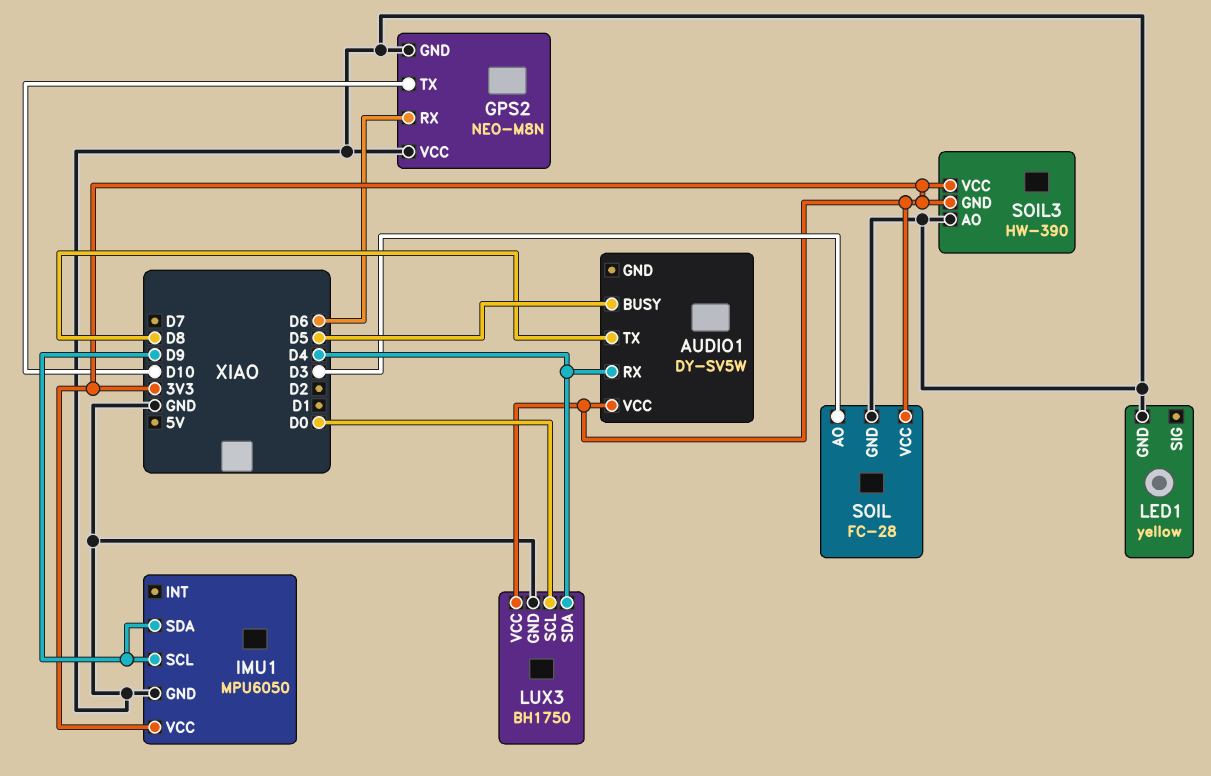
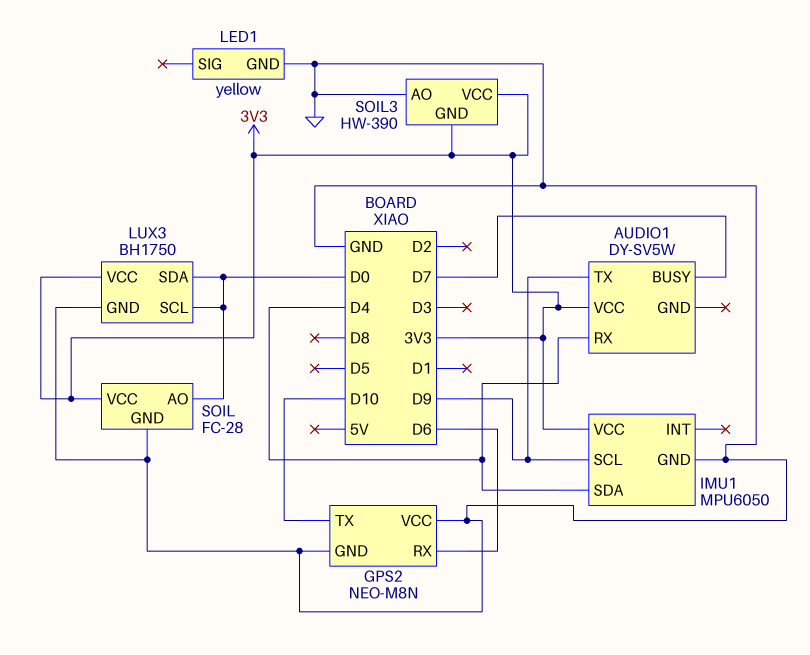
AUDIO1 pin BUSY: D5 -> D7
AUDIO1 pin TX: D8 -> D9
IMU1 pin SDA: D9 -> D4
LUX3 pin SDA: D4 -> D0
SOIL pin AO: D3 -> D0

